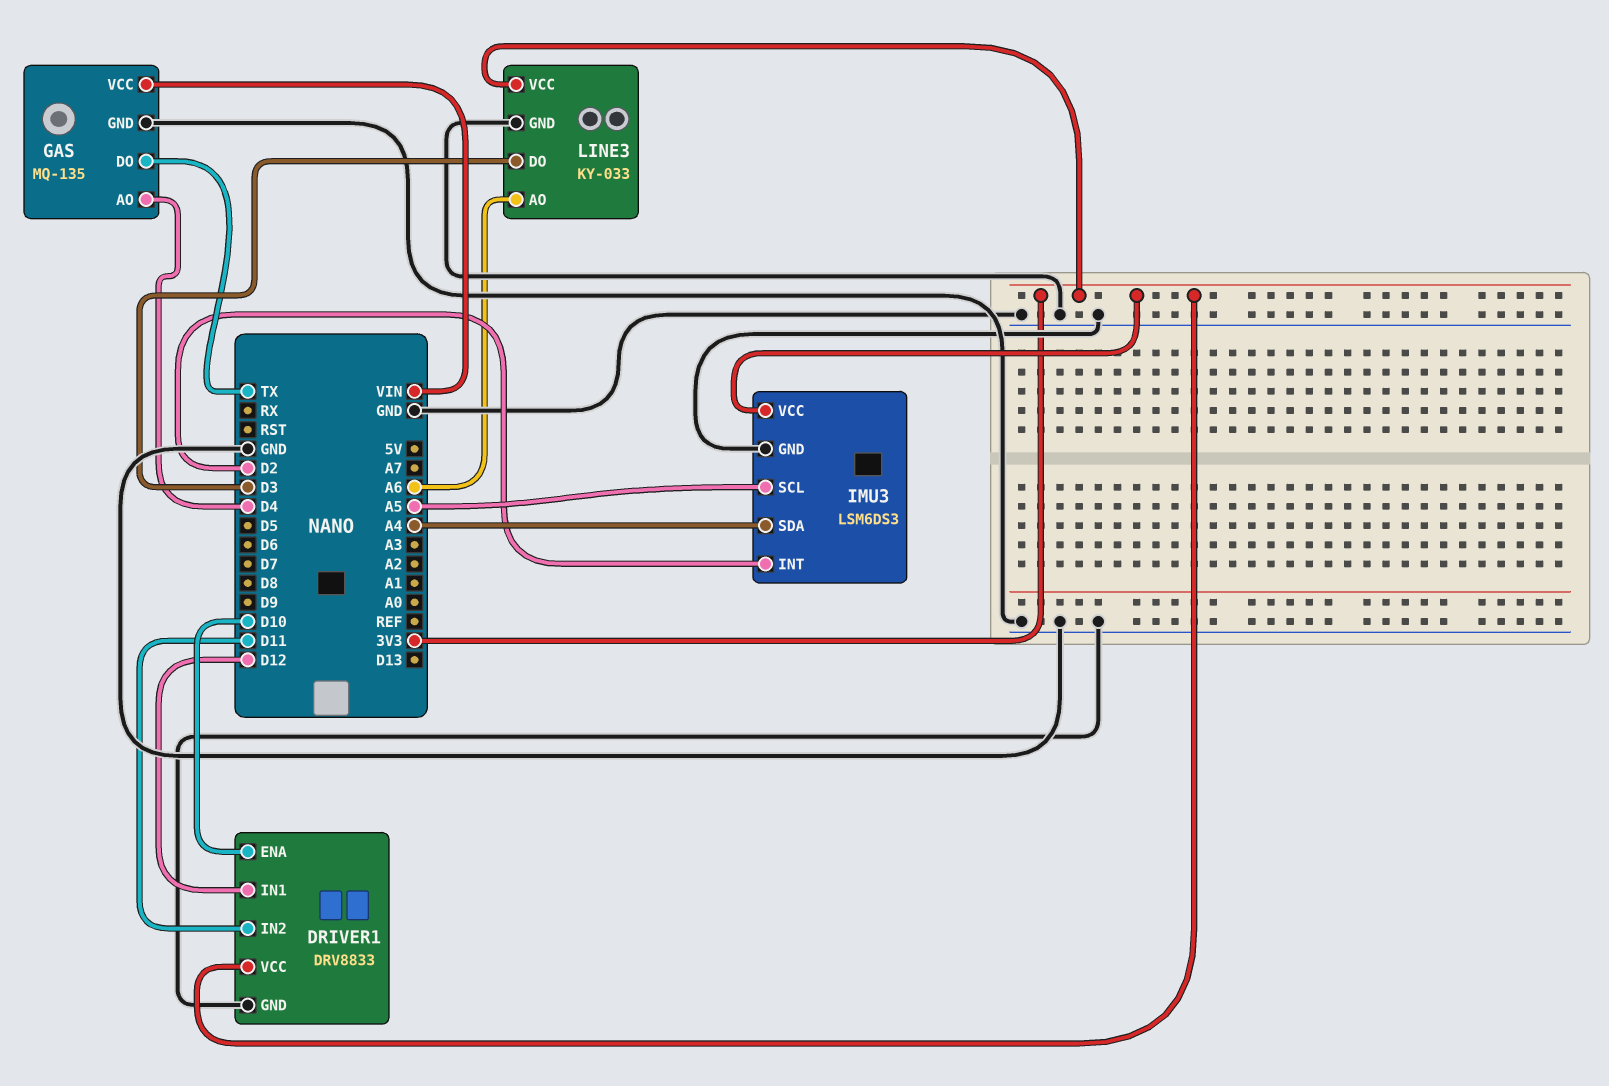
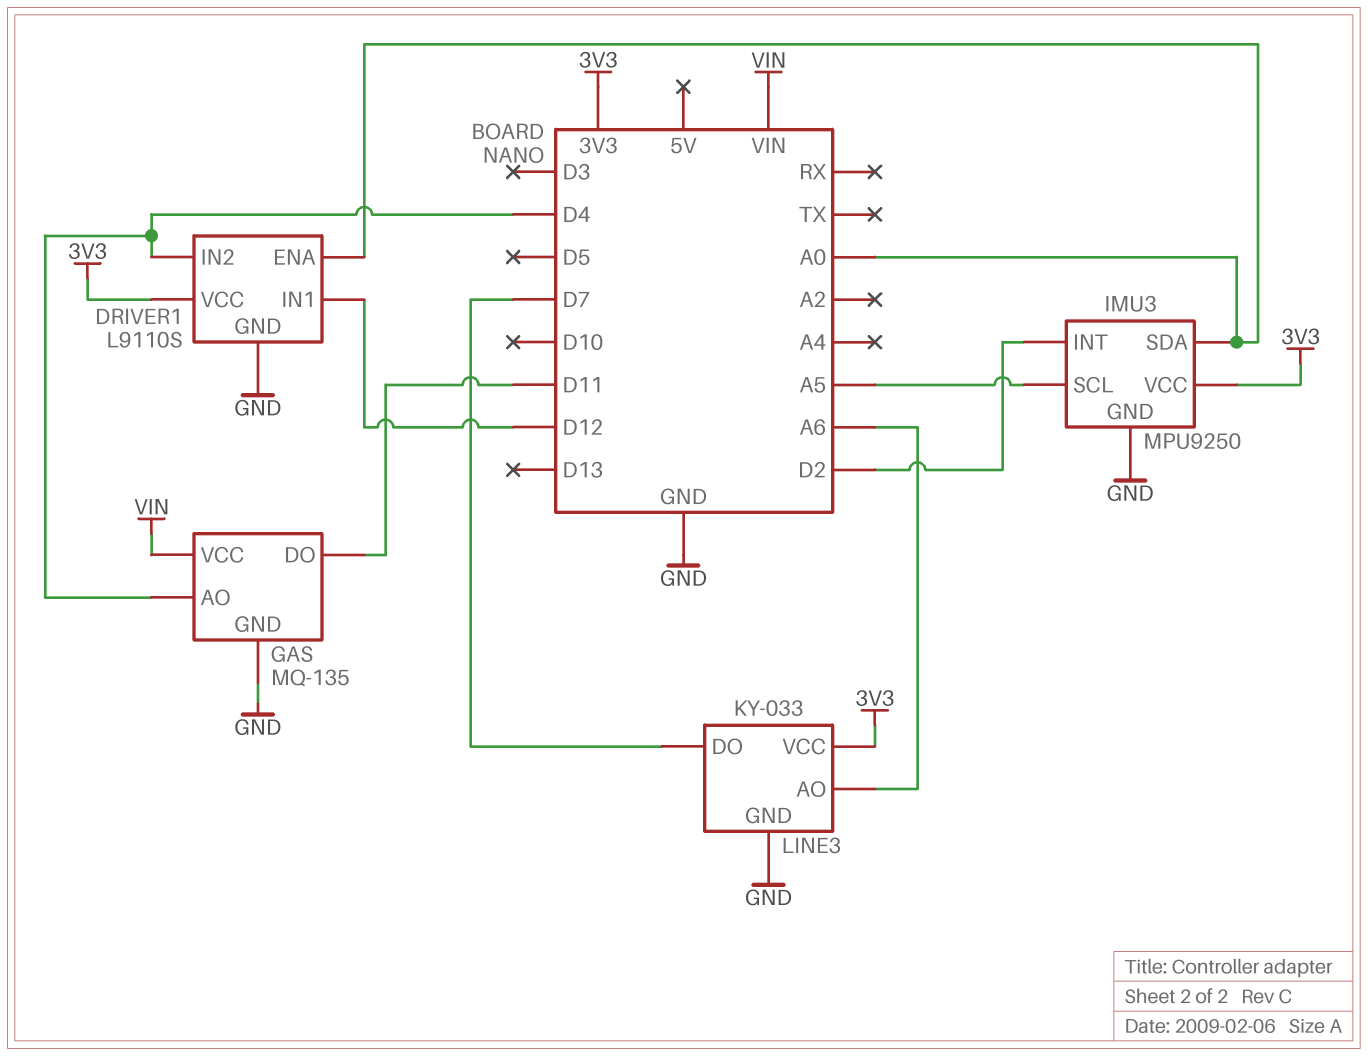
DRIVER1: DRV8833 -> L9110S
DRIVER1 pin ENA: D10 -> A0
DRIVER1 pin IN2: D11 -> D4
GAS pin DO: TX -> D11
IMU3: LSM6DS3 -> MPU9250
IMU3 pin SDA: A4 -> A0
LINE3 pin DO: D3 -> D7

